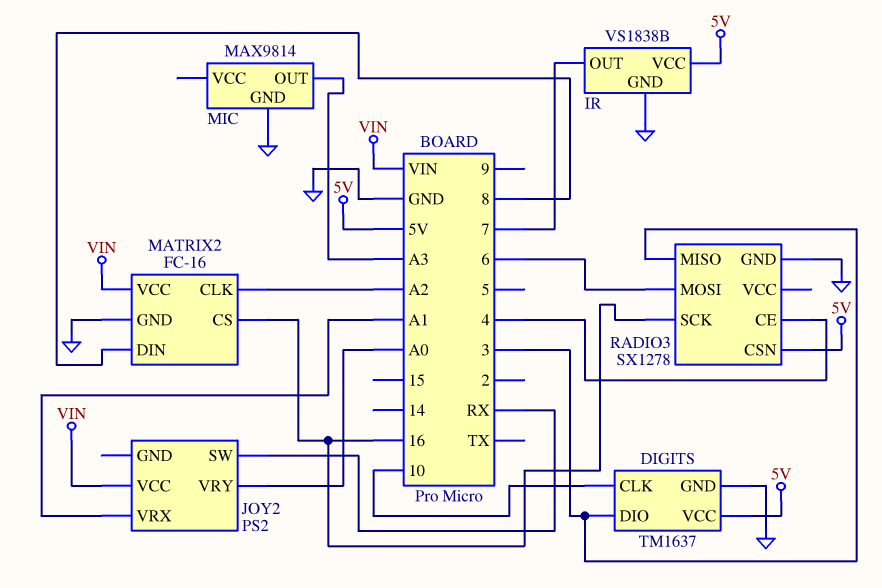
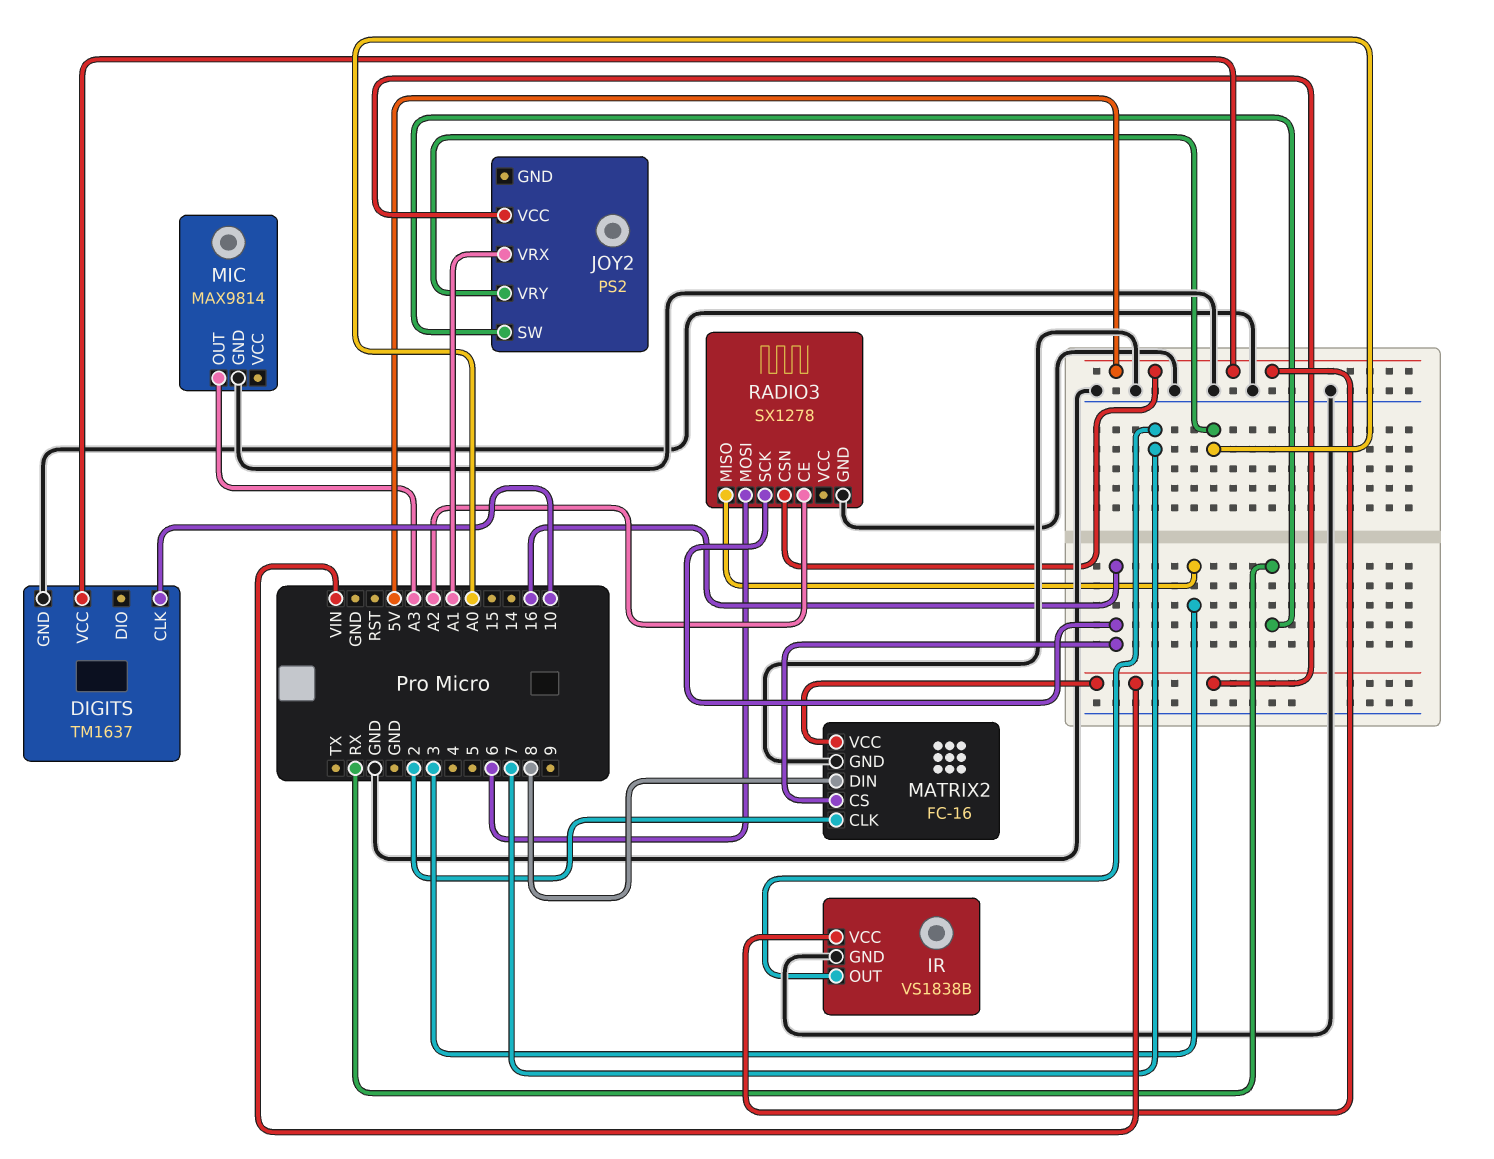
DIGITS pin DIO: 3 -> none
MATRIX2 pin CLK: A2 -> 2
RADIO3 pin CE: 4 -> A2

